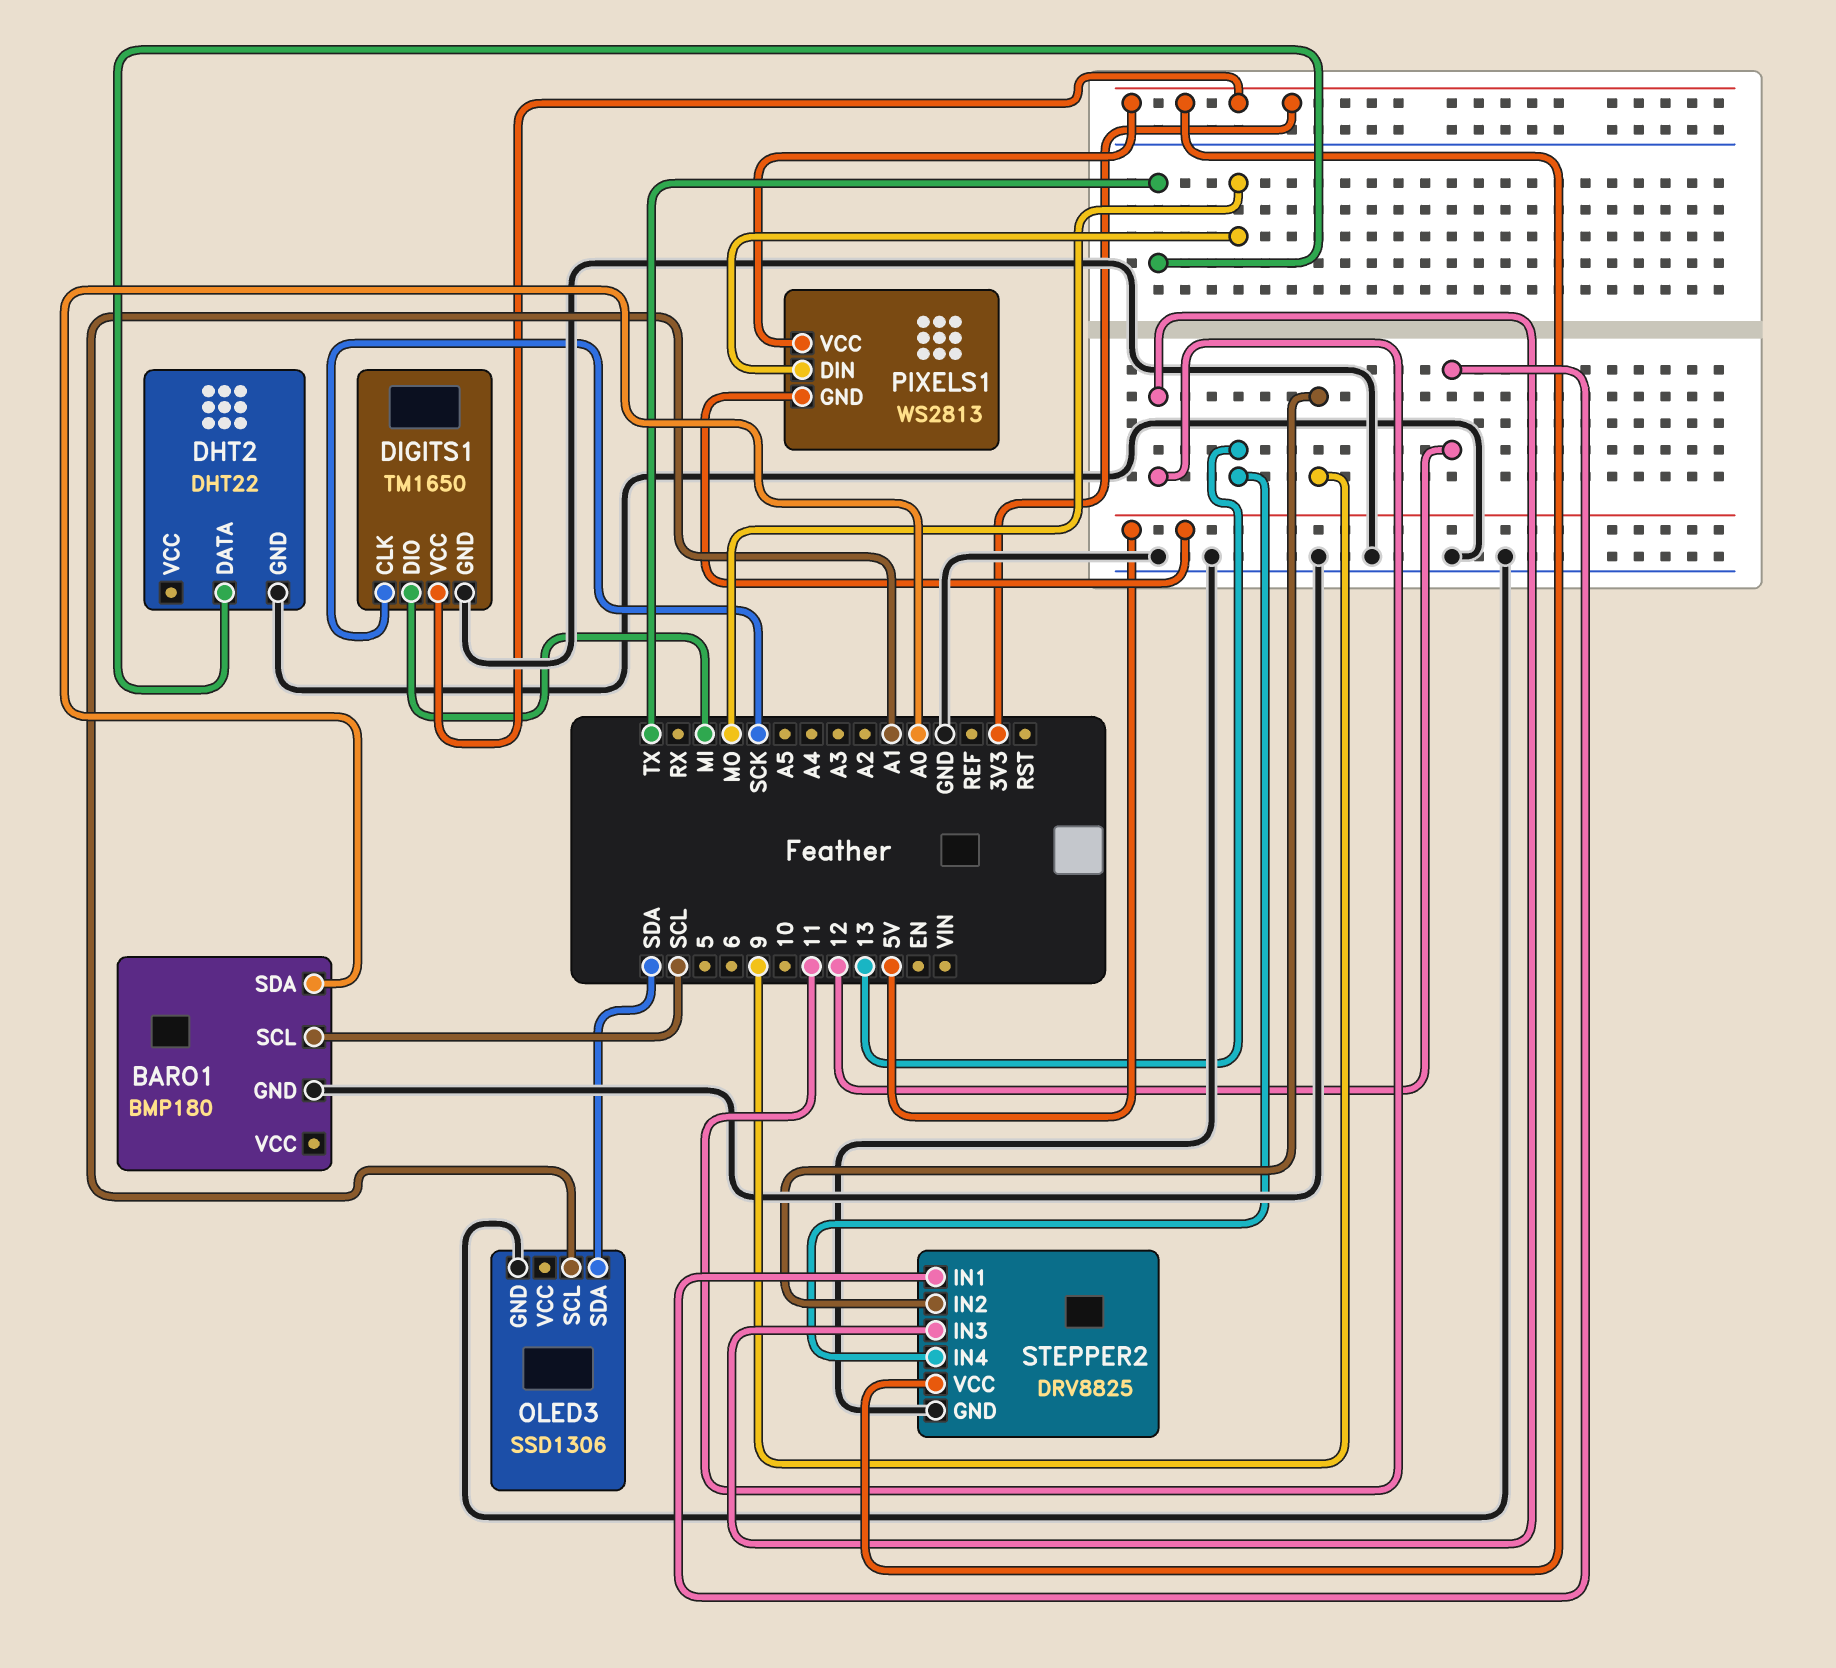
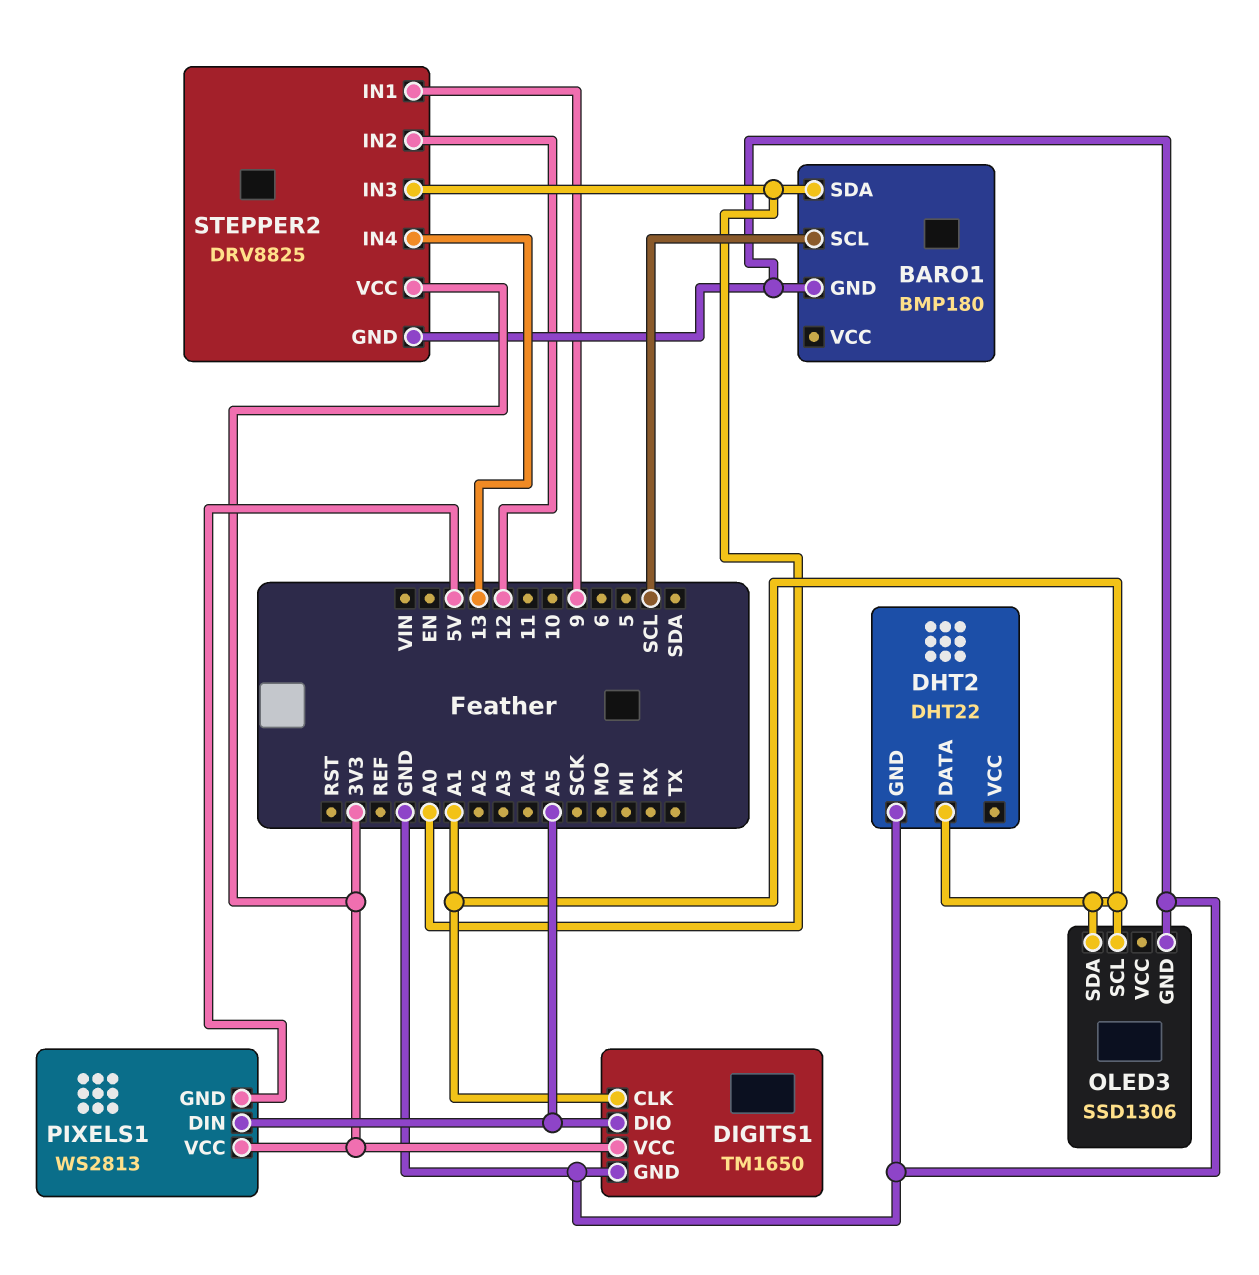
DHT2 pin DATA: TX -> A1
DIGITS1 pin CLK: SCK -> A1
DIGITS1 pin DIO: MI -> A5
OLED3 pin SDA: SDA -> A1
PIXELS1 pin DIN: MO -> A5
STEPPER2 pin IN1: 12 -> 9
STEPPER2 pin IN2: 9 -> 12
STEPPER2 pin IN3: 11 -> A0

